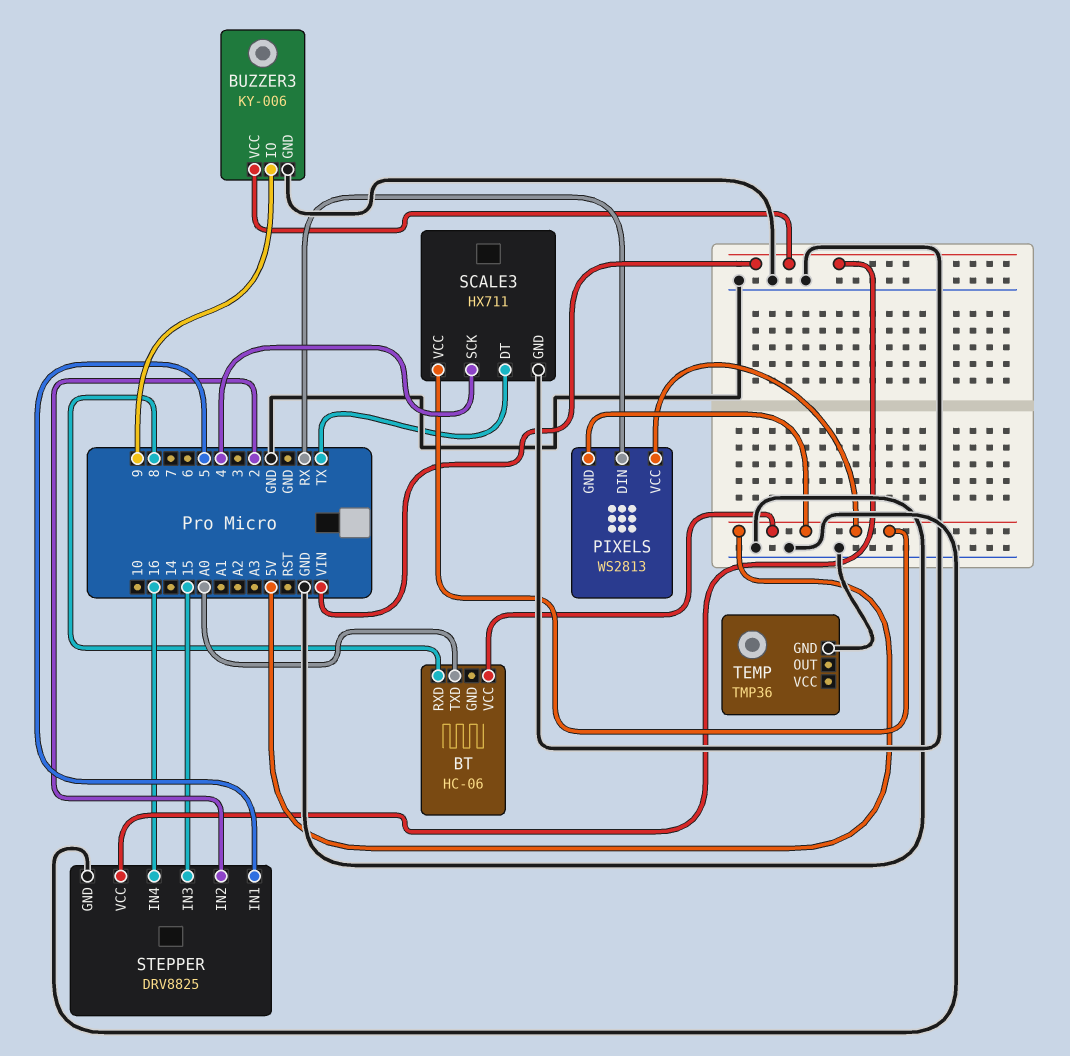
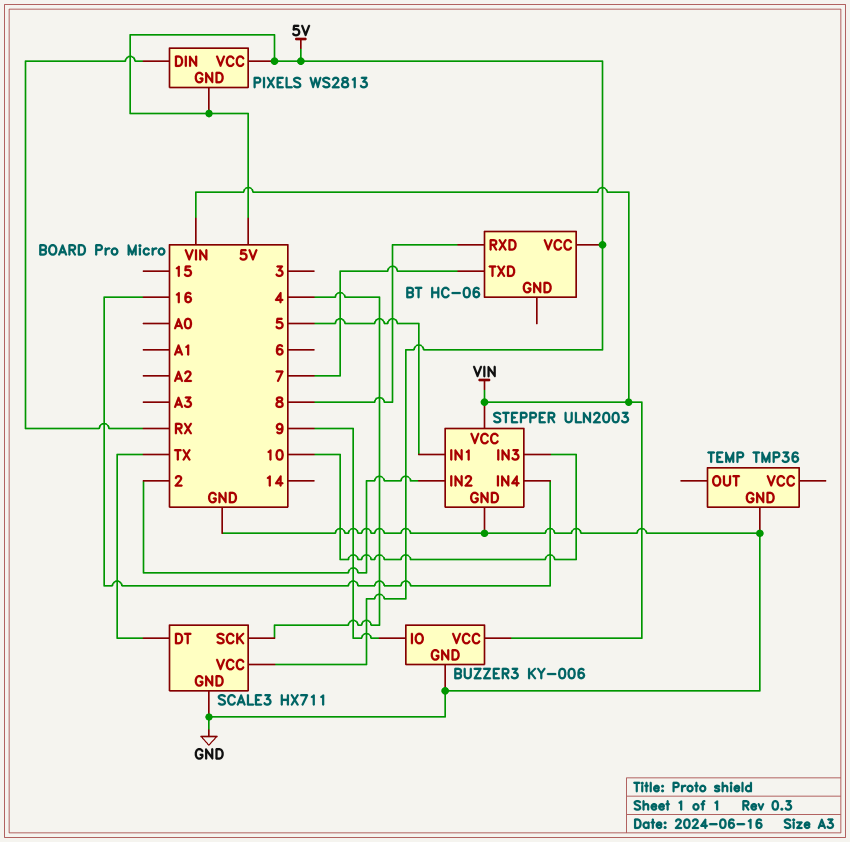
BT pin TXD: A0 -> 7
STEPPER: DRV8825 -> ULN2003
STEPPER pin IN3: 15 -> 10

